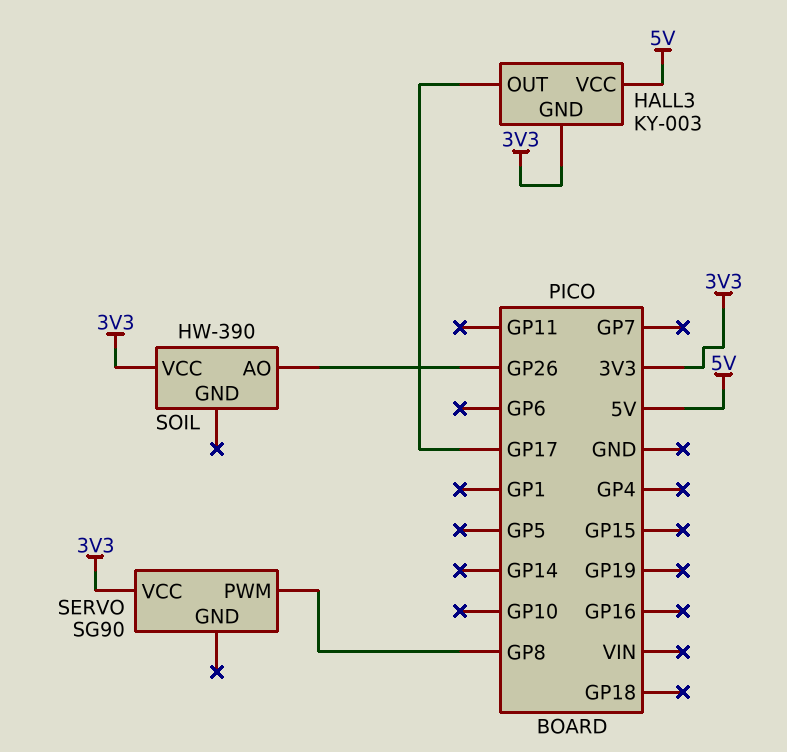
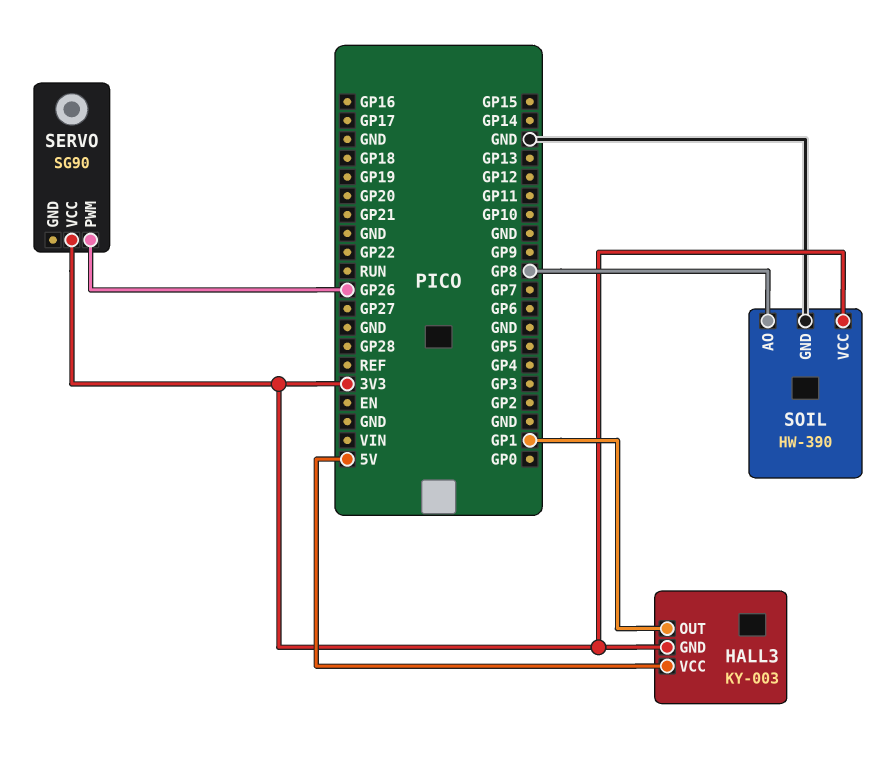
HALL3 pin OUT: GP17 -> GP1
SERVO pin PWM: GP8 -> GP26
SOIL pin AO: GP26 -> GP8
SOIL pin GND: none -> GND

